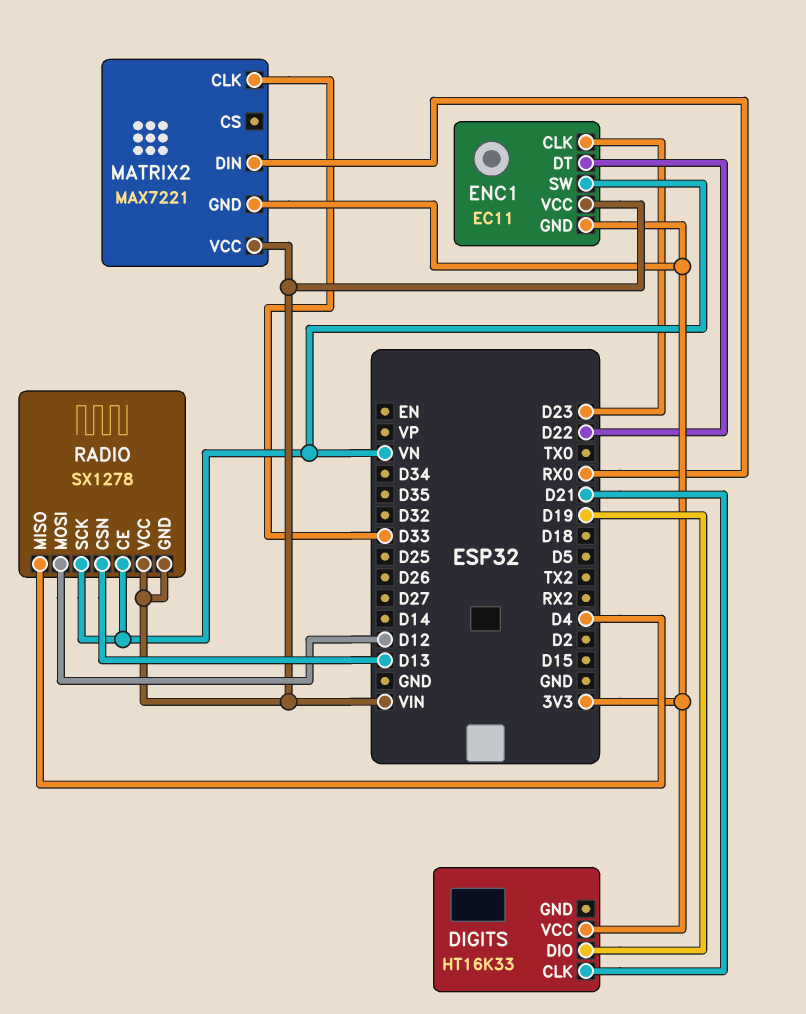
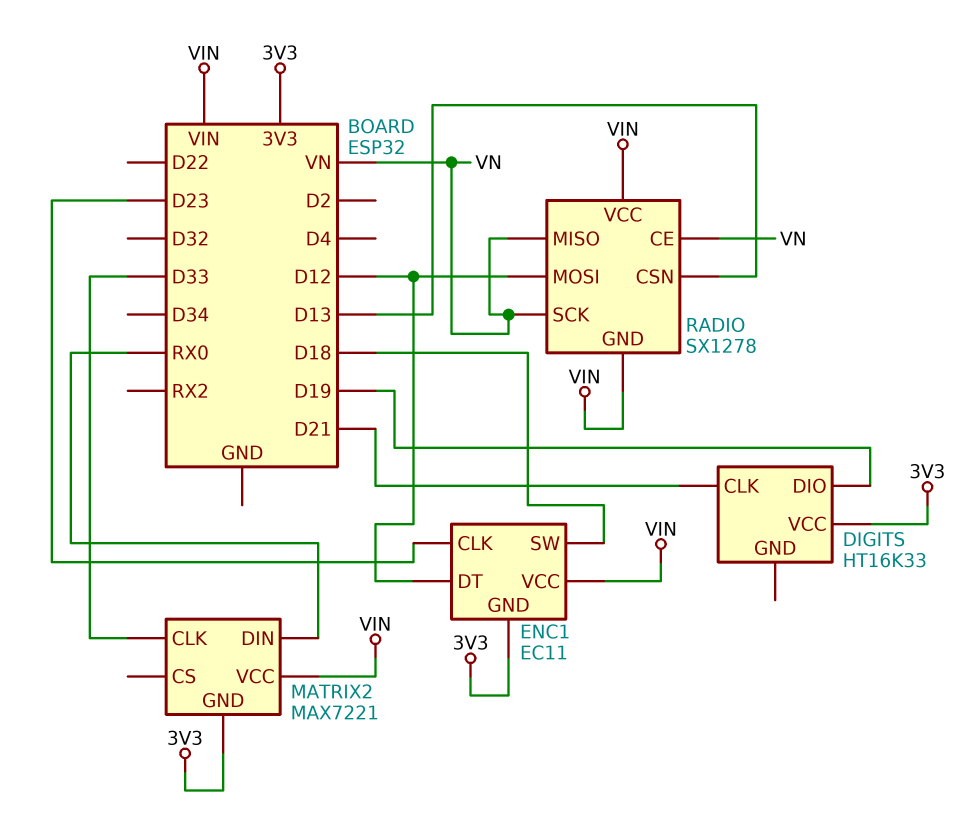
ENC1 pin DT: D22 -> D12
ENC1 pin SW: VN -> D18
RADIO pin MISO: D4 -> VN

